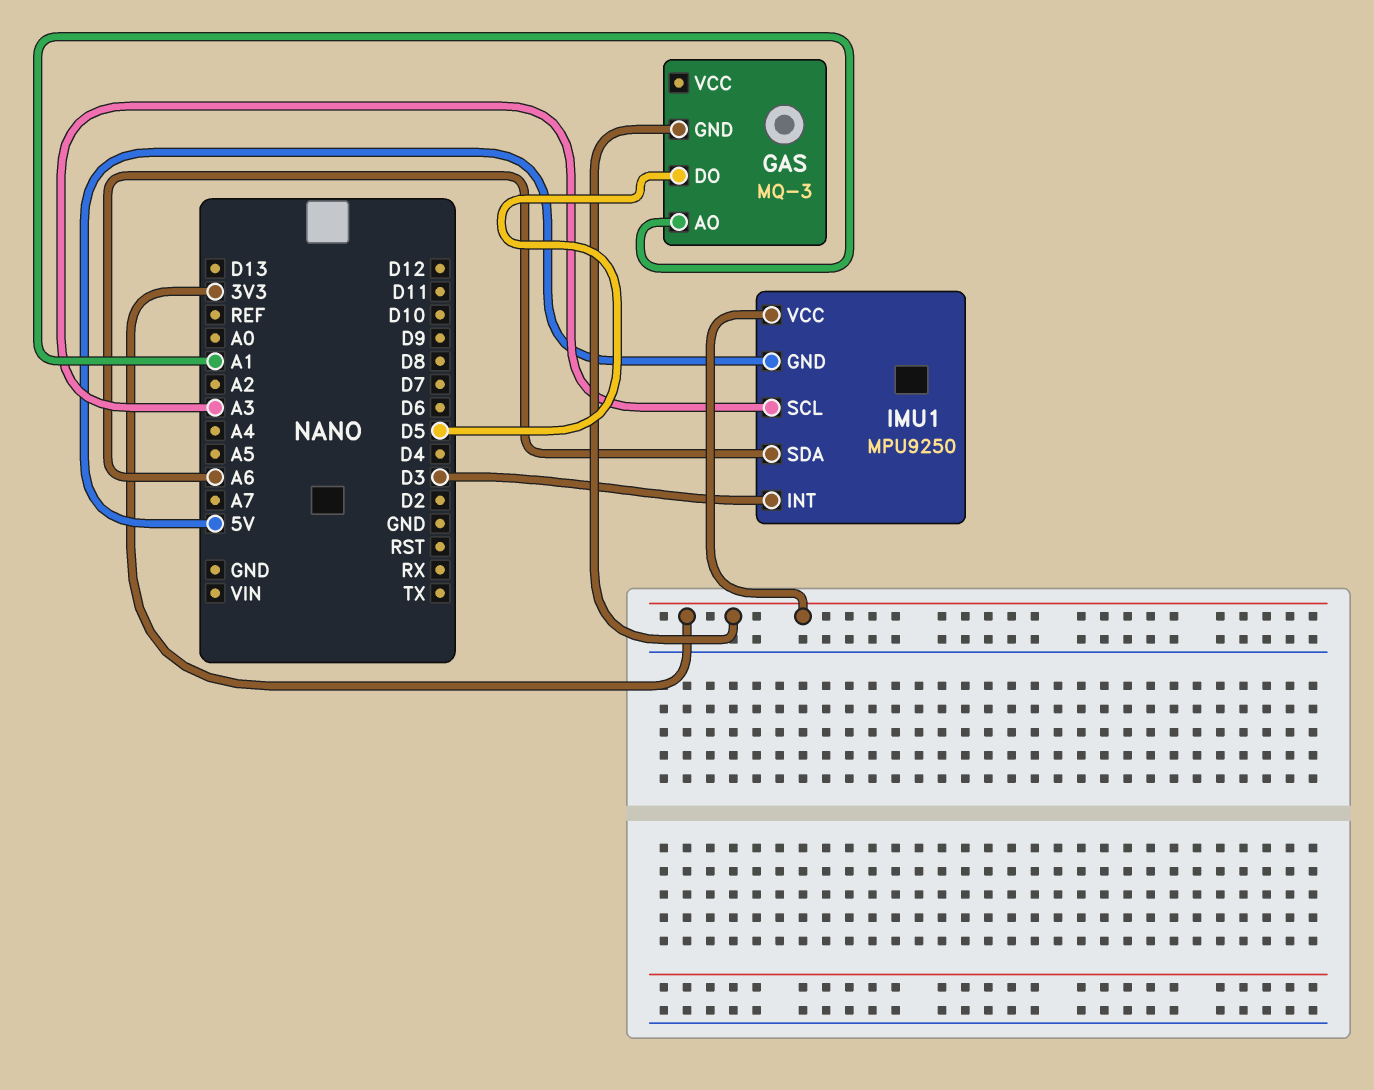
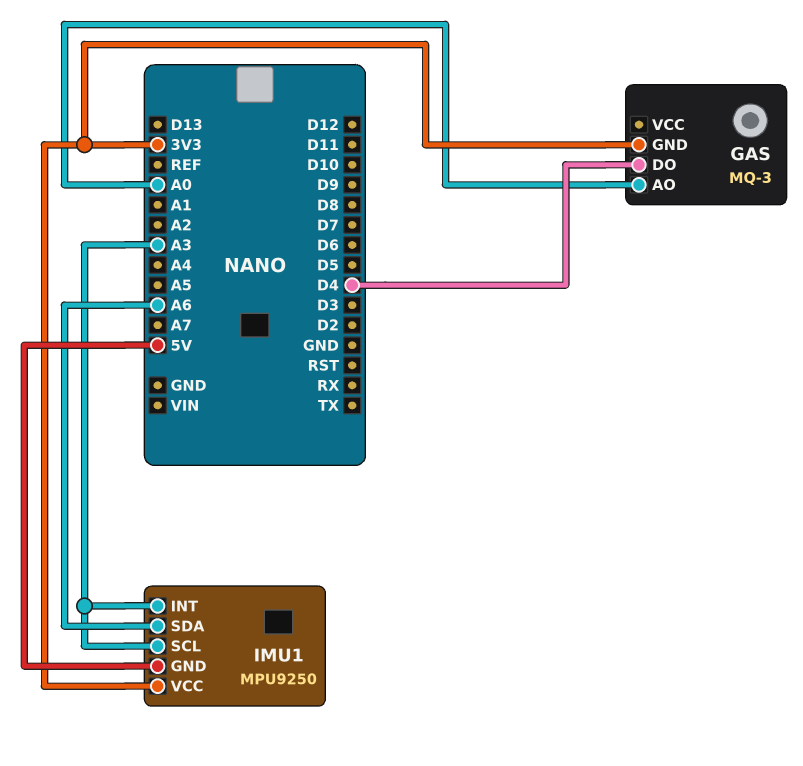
GAS pin AO: A1 -> A0
GAS pin DO: D5 -> D4
IMU1 pin INT: D3 -> A3

